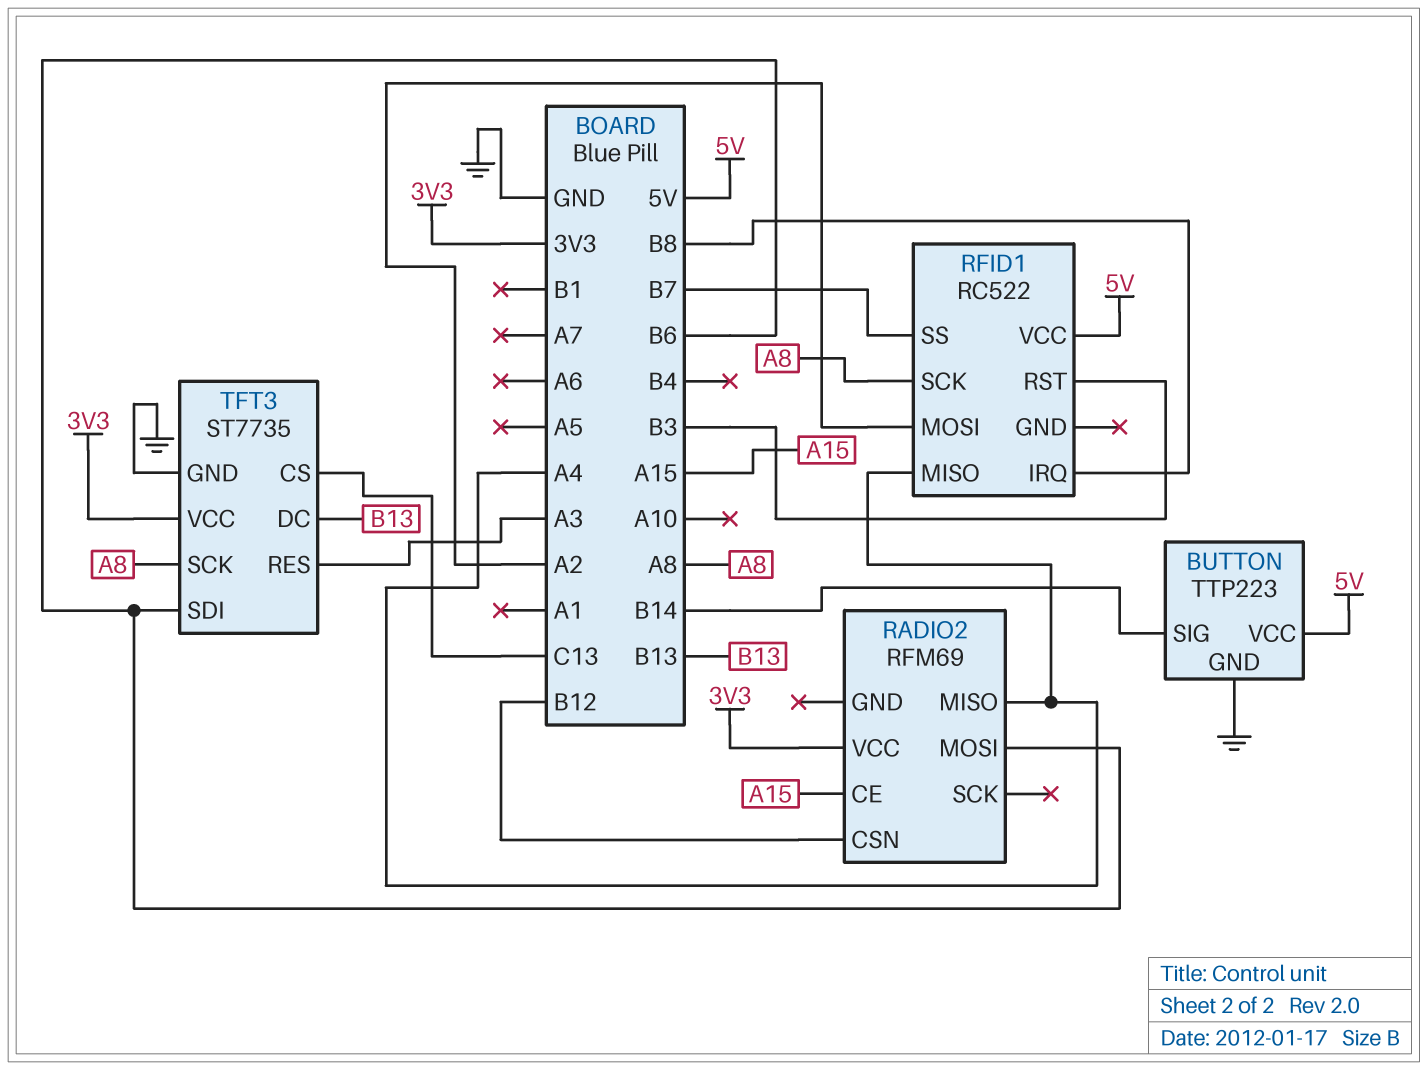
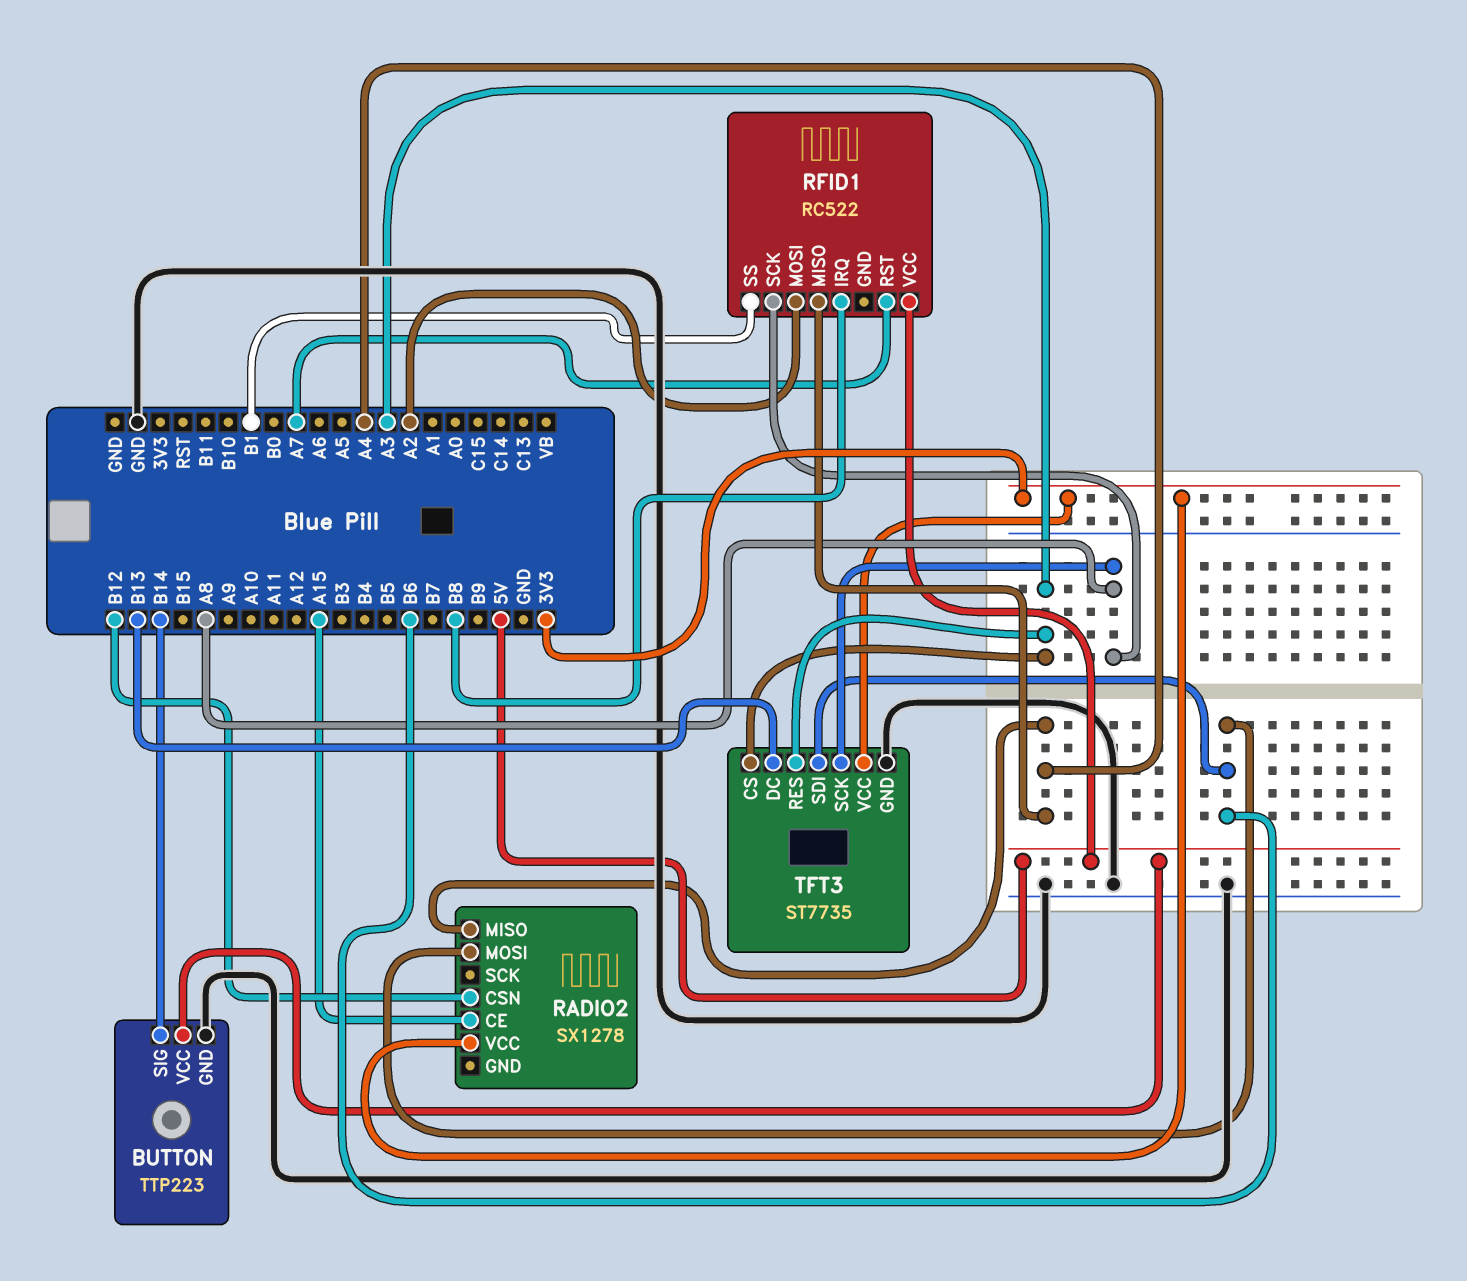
RADIO2: RFM69 -> SX1278
RFID1 pin RST: B3 -> A7
RFID1 pin SS: B7 -> B1
TFT3 pin CS: C13 -> A3

